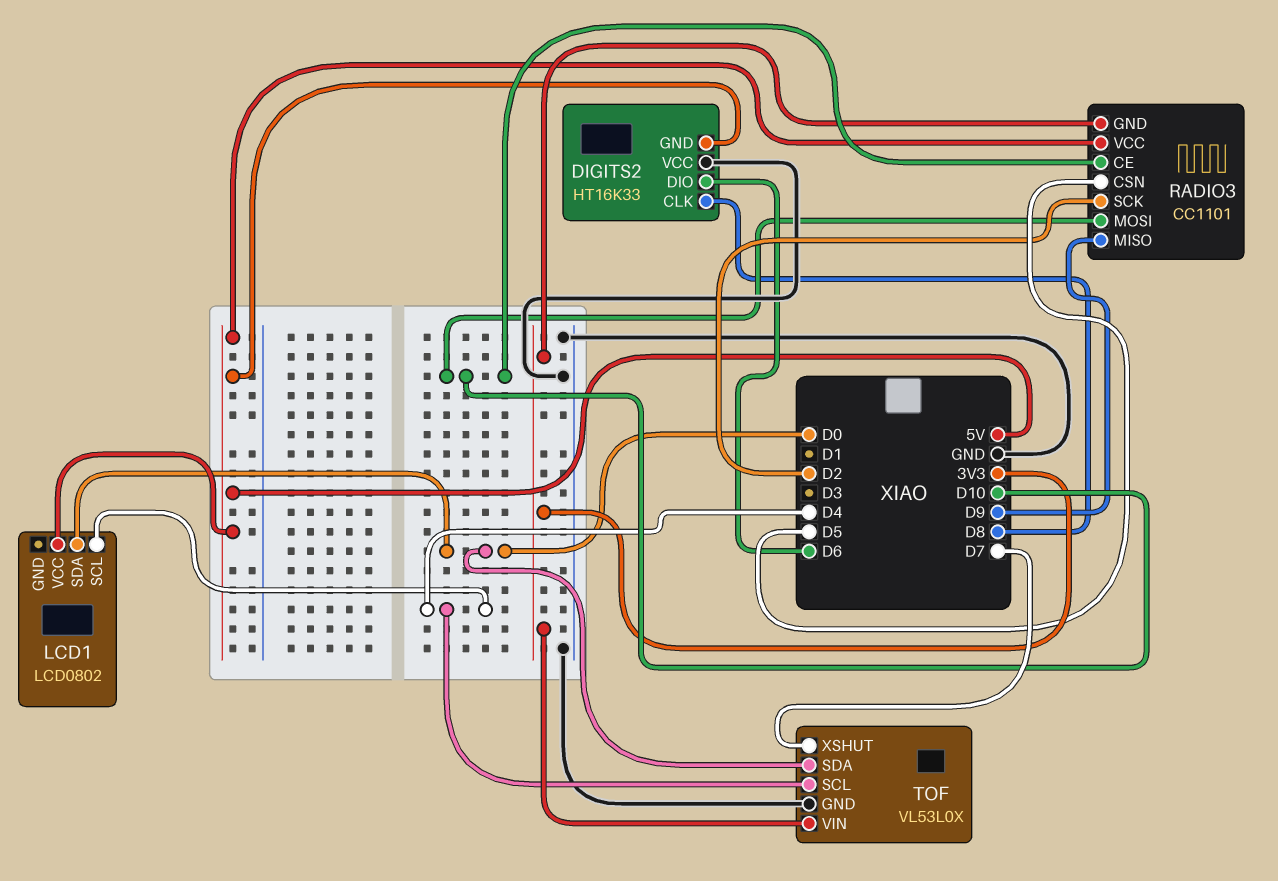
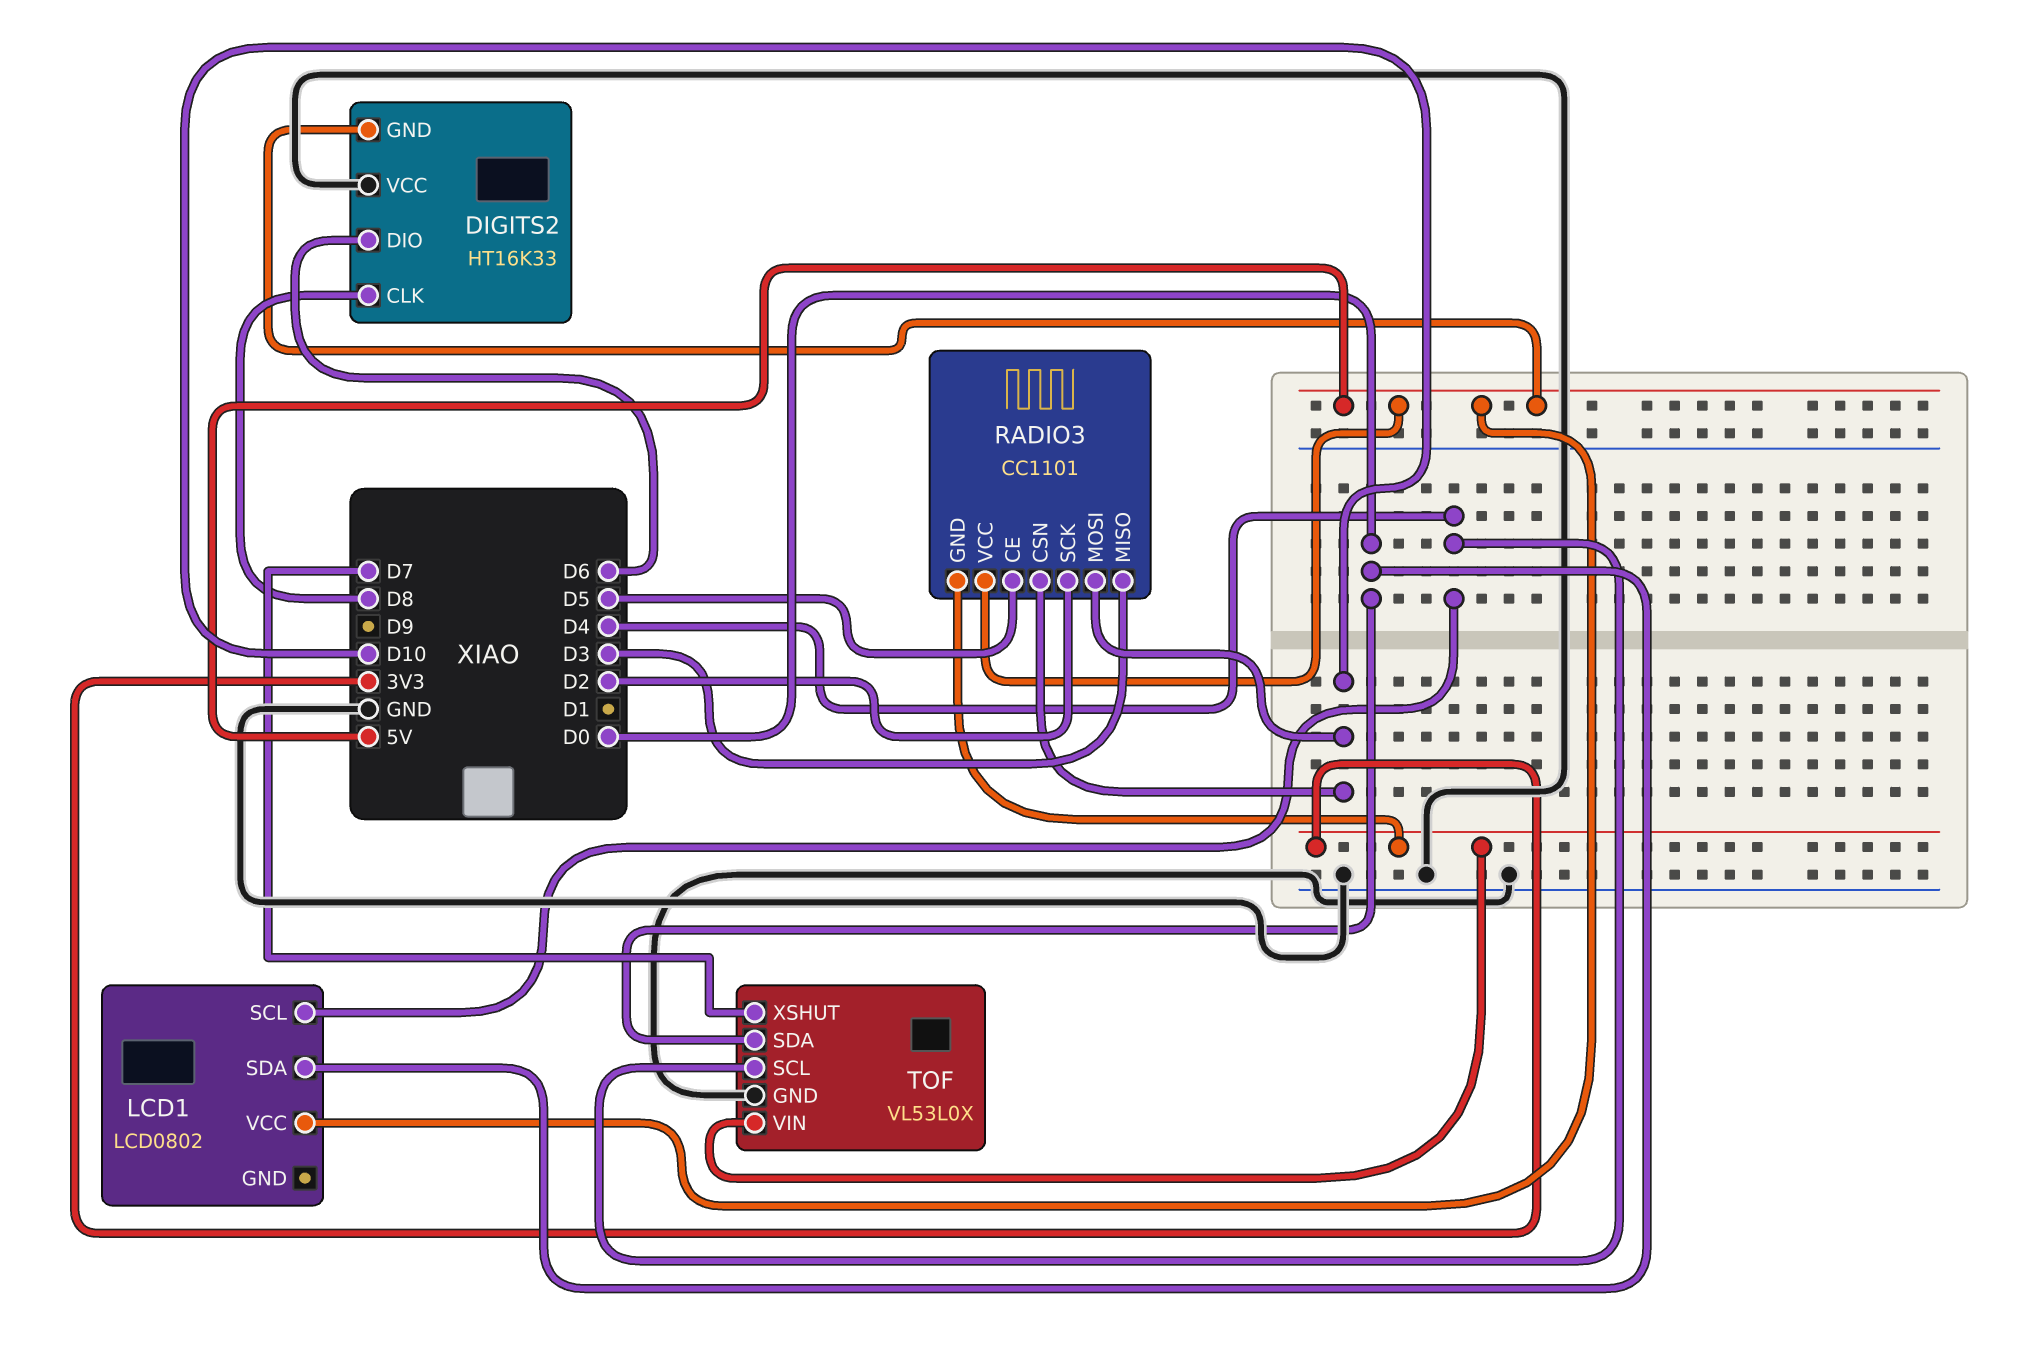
RADIO3 pin CE: D10 -> D5
RADIO3 pin CSN: D5 -> D10
RADIO3 pin MISO: D9 -> D3

